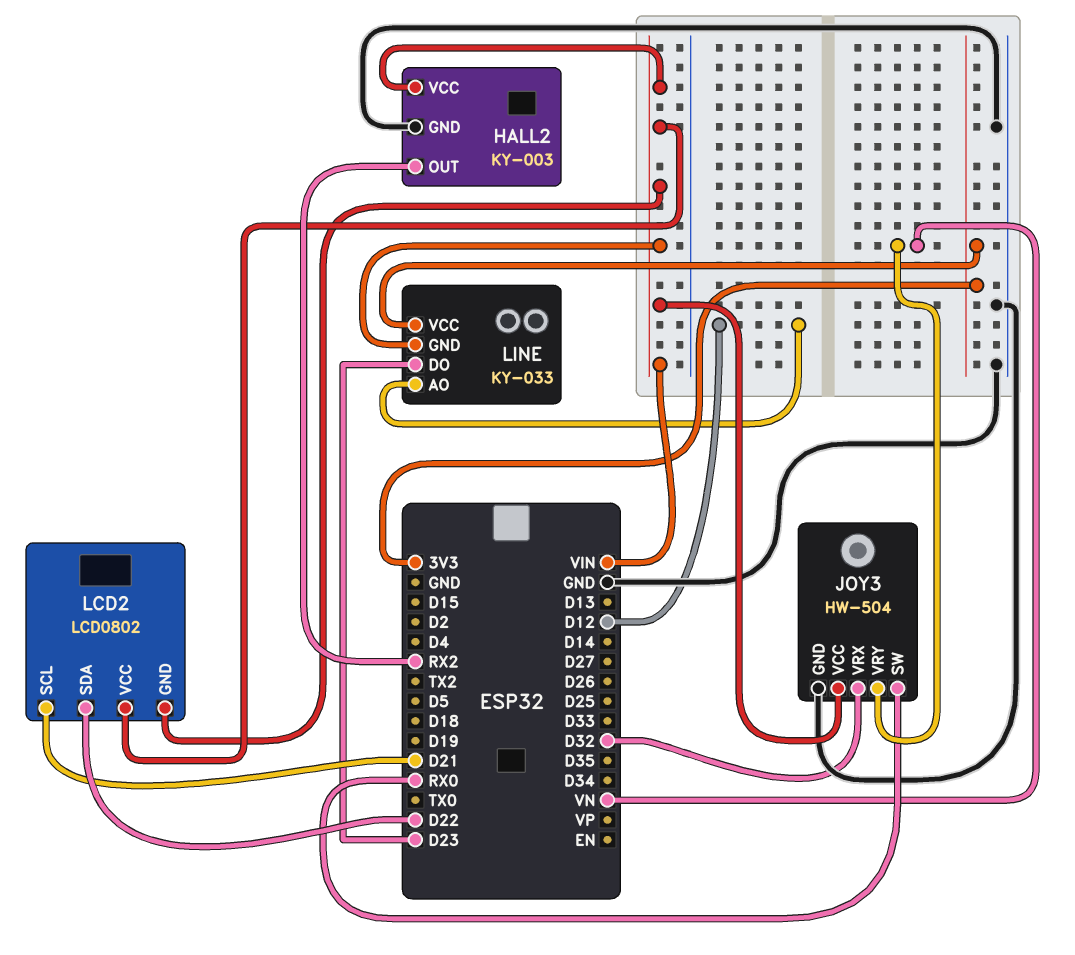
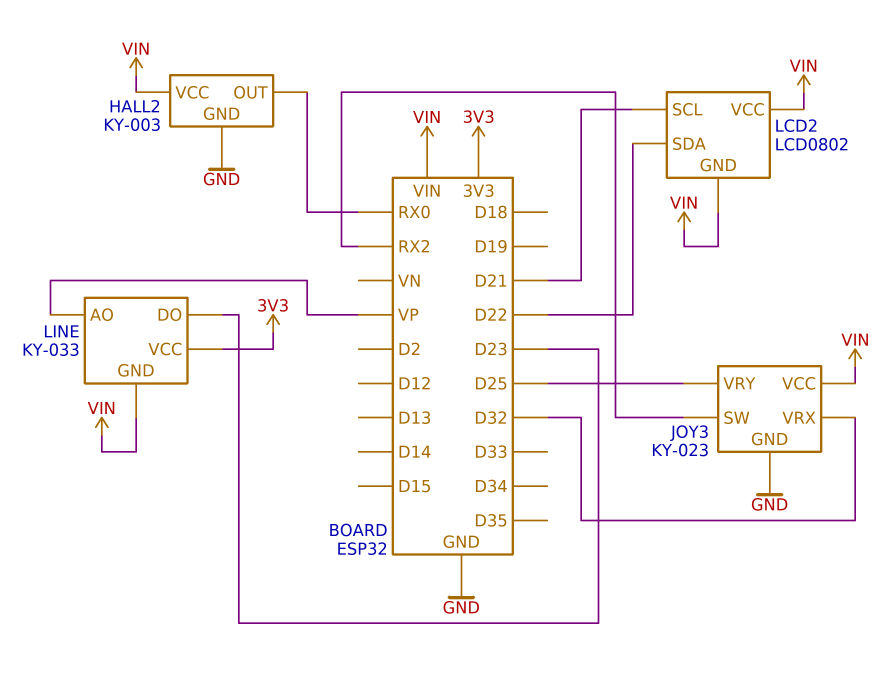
HALL2 pin OUT: RX2 -> RX0
JOY3: HW-504 -> KY-023
JOY3 pin SW: RX0 -> RX2
JOY3 pin VRY: VN -> D25
LINE pin AO: D12 -> VP

